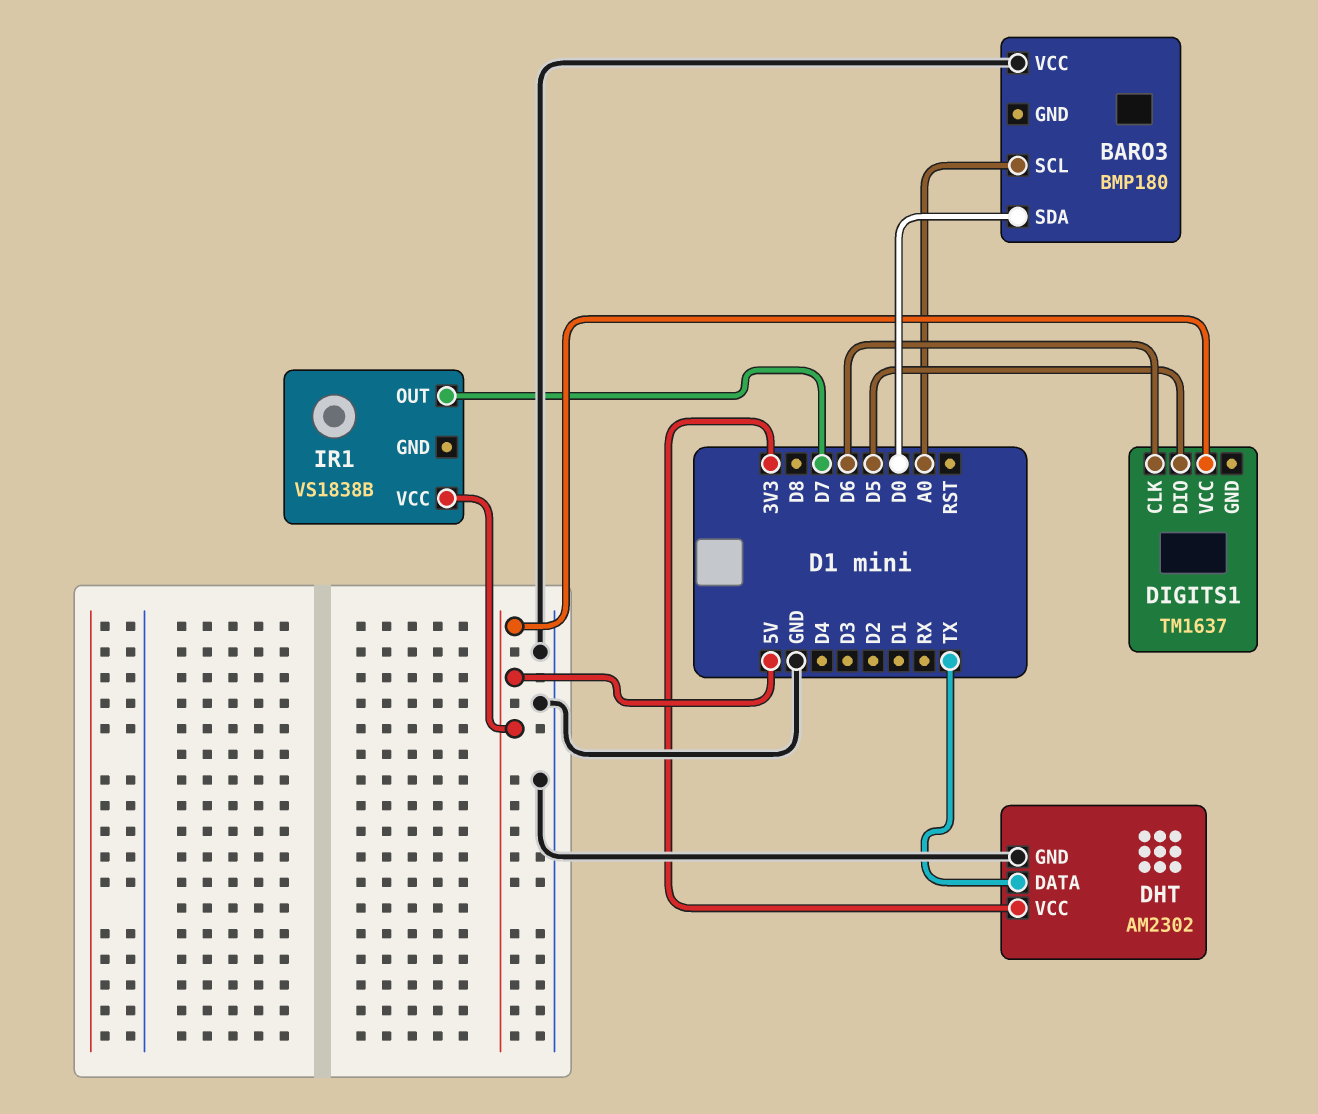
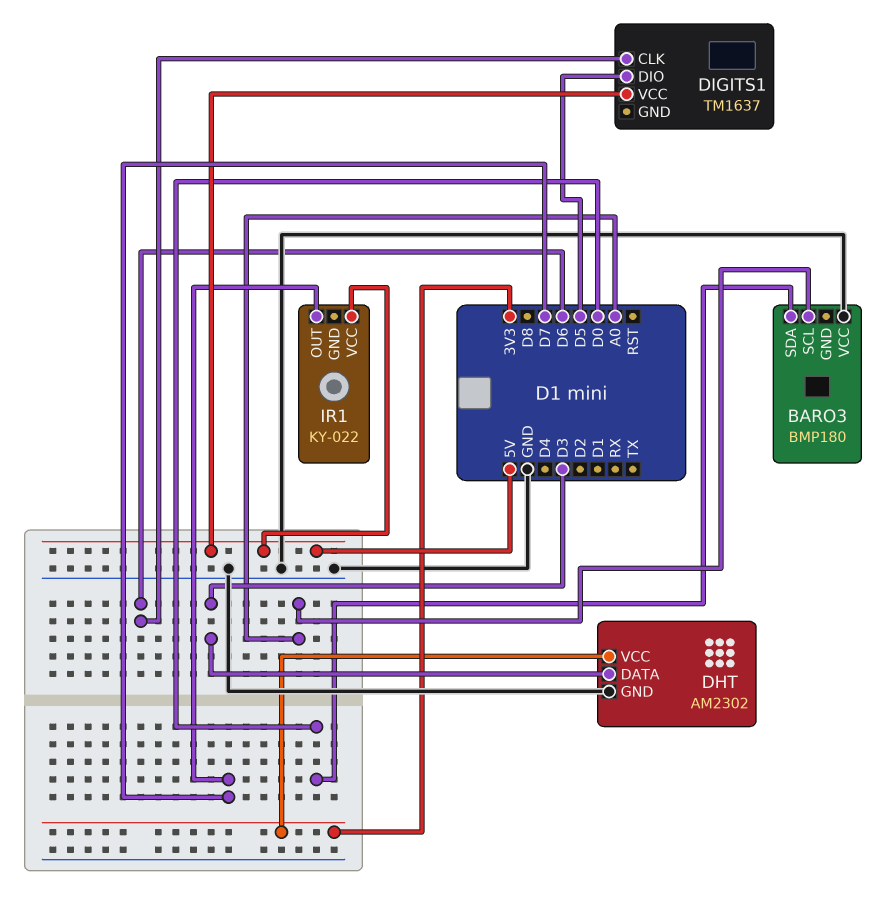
DHT pin DATA: TX -> D3
IR1: VS1838B -> KY-022

